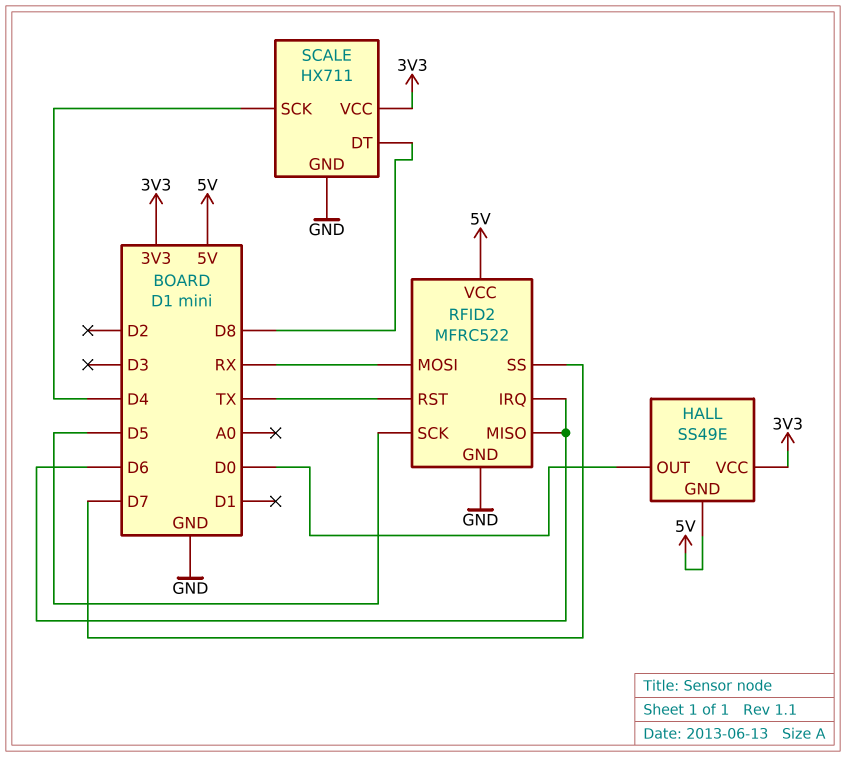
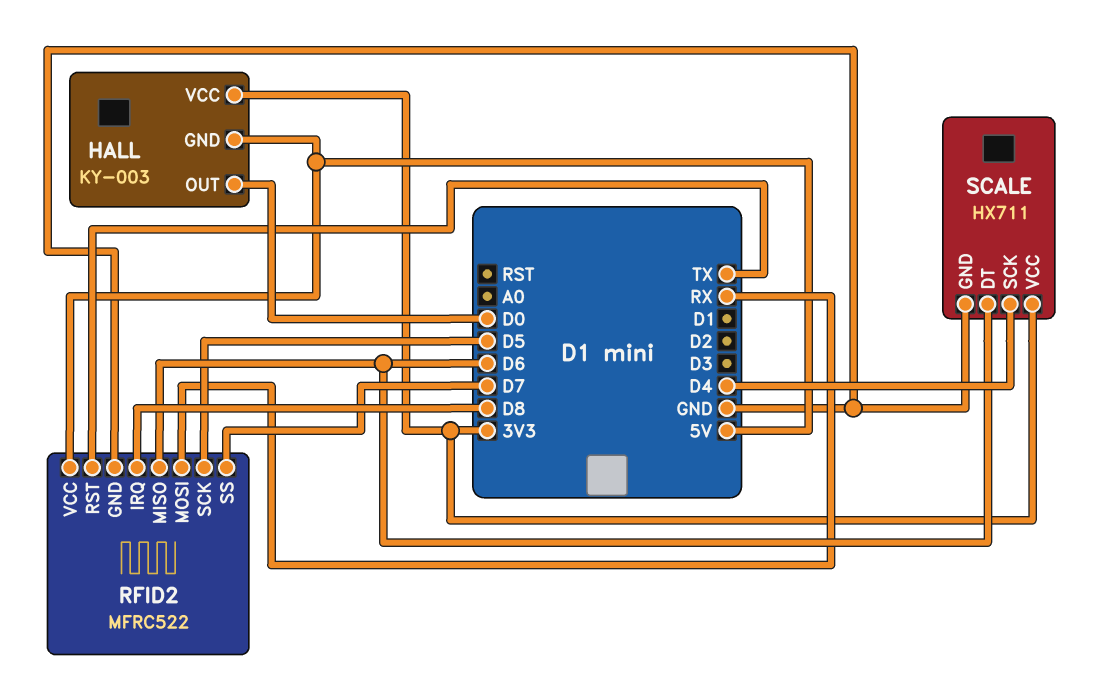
HALL: SS49E -> KY-003
RFID2 pin IRQ: D6 -> D8
SCALE pin DT: D8 -> D6

